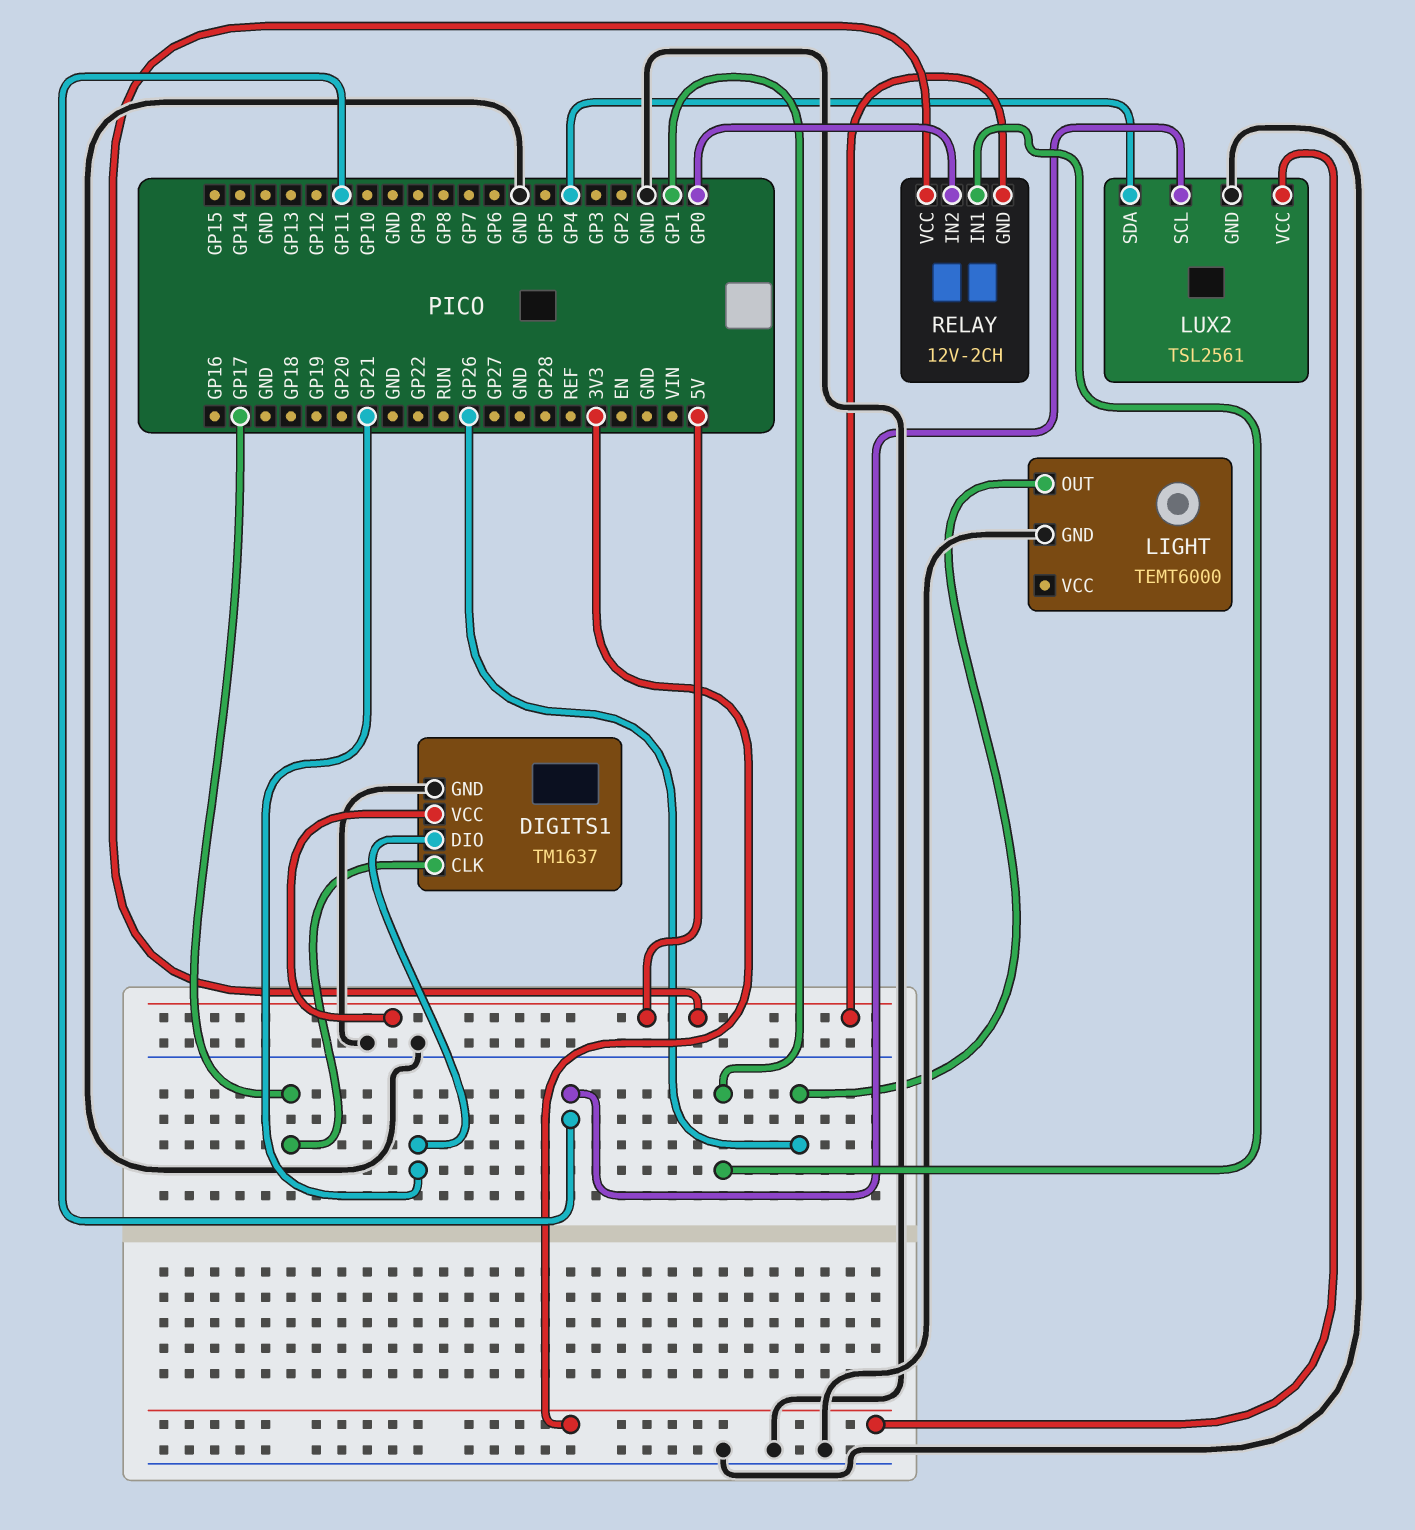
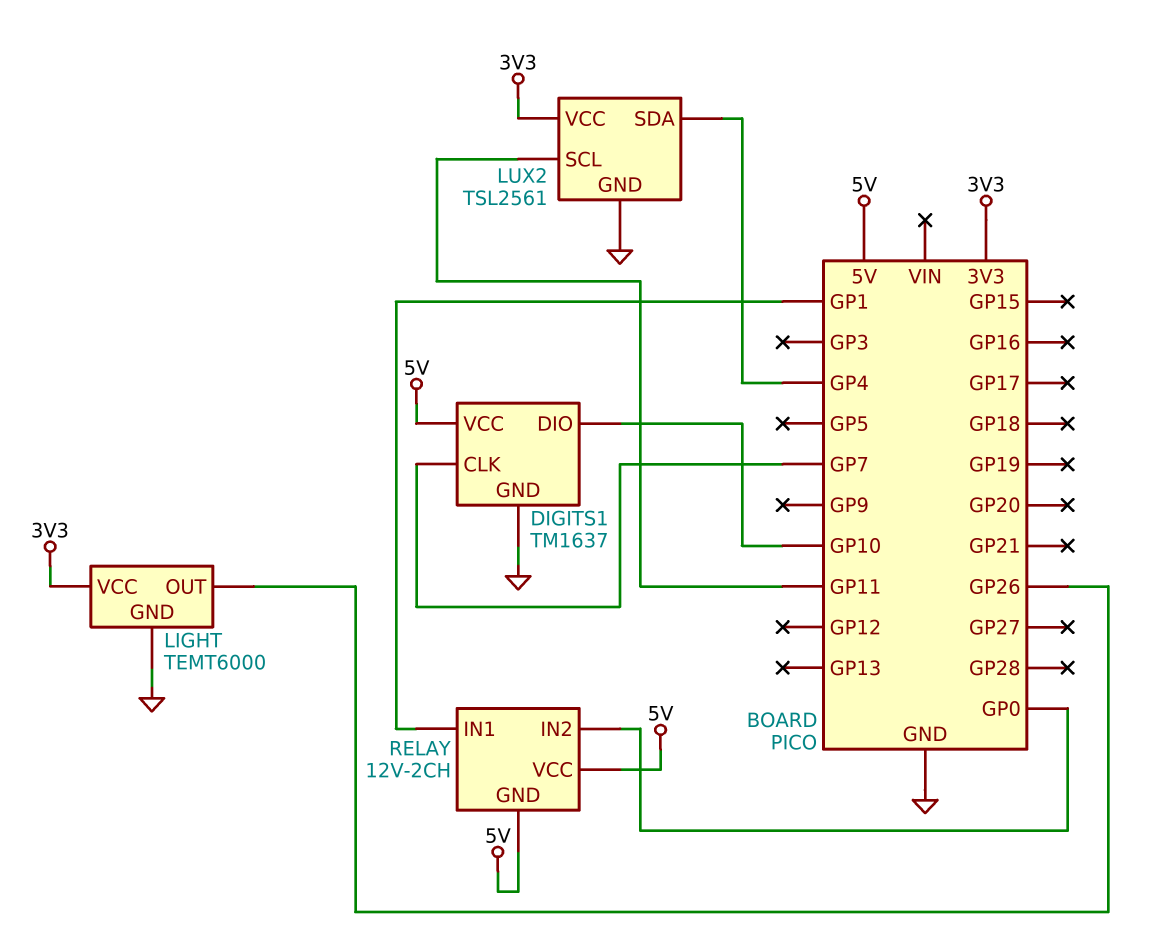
DIGITS1 pin CLK: GP17 -> GP7
DIGITS1 pin DIO: GP21 -> GP10
LIGHT pin VCC: none -> 3V3

